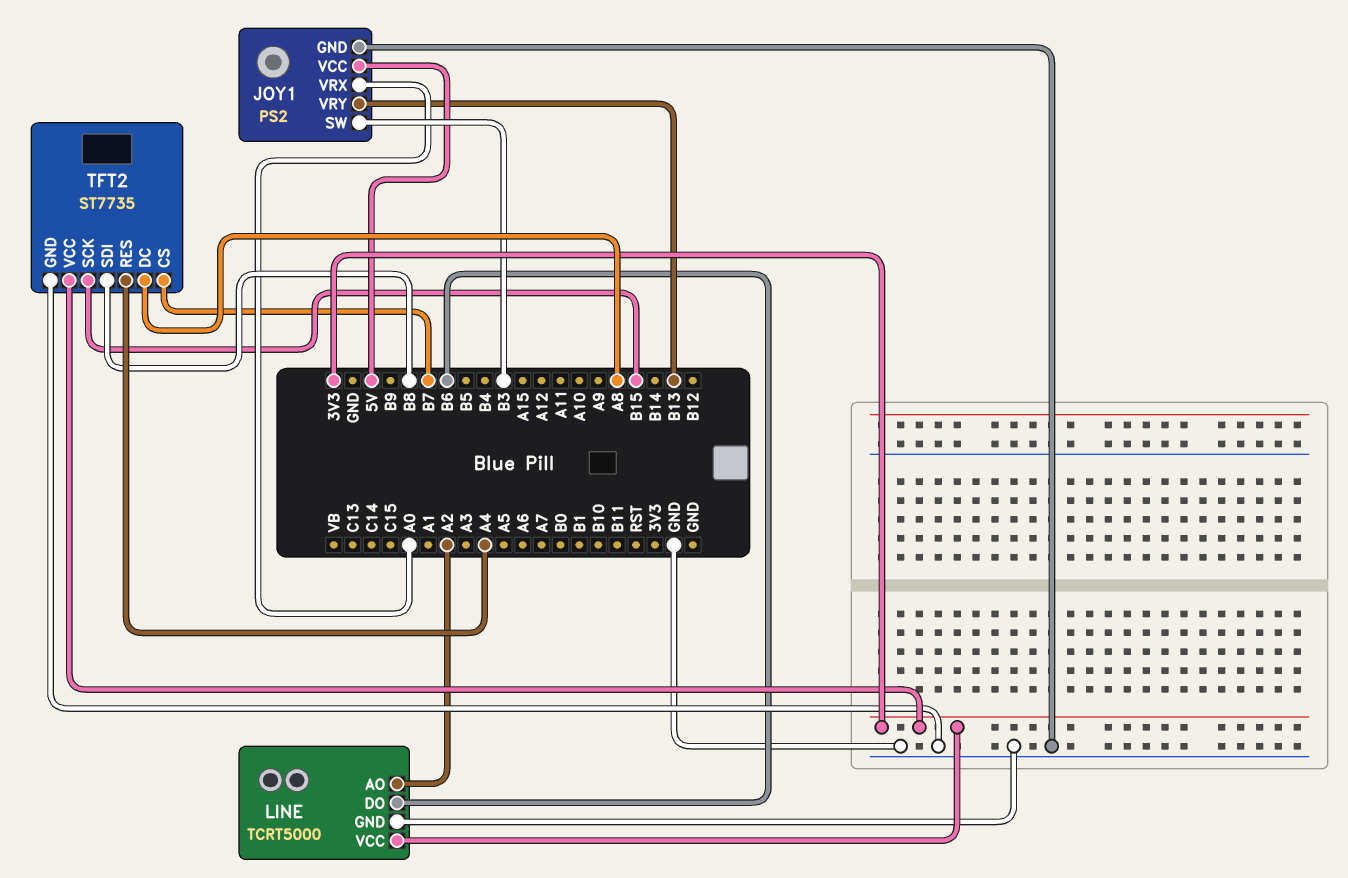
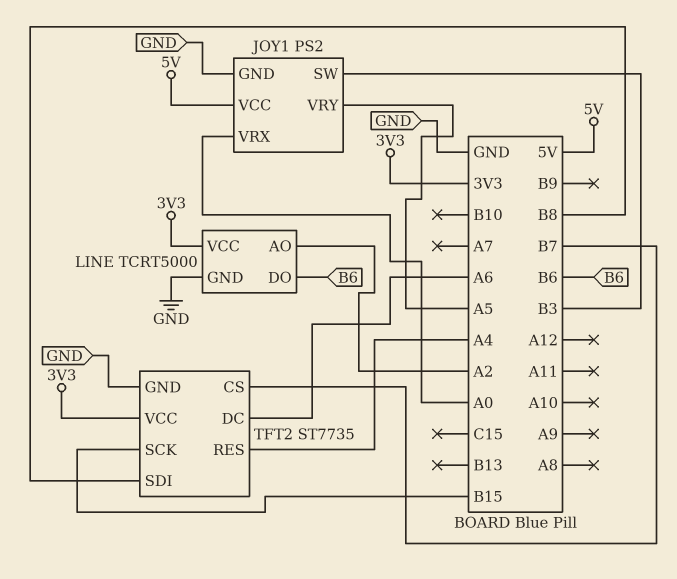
JOY1 pin VRY: B13 -> A5
TFT2 pin DC: A8 -> A6

